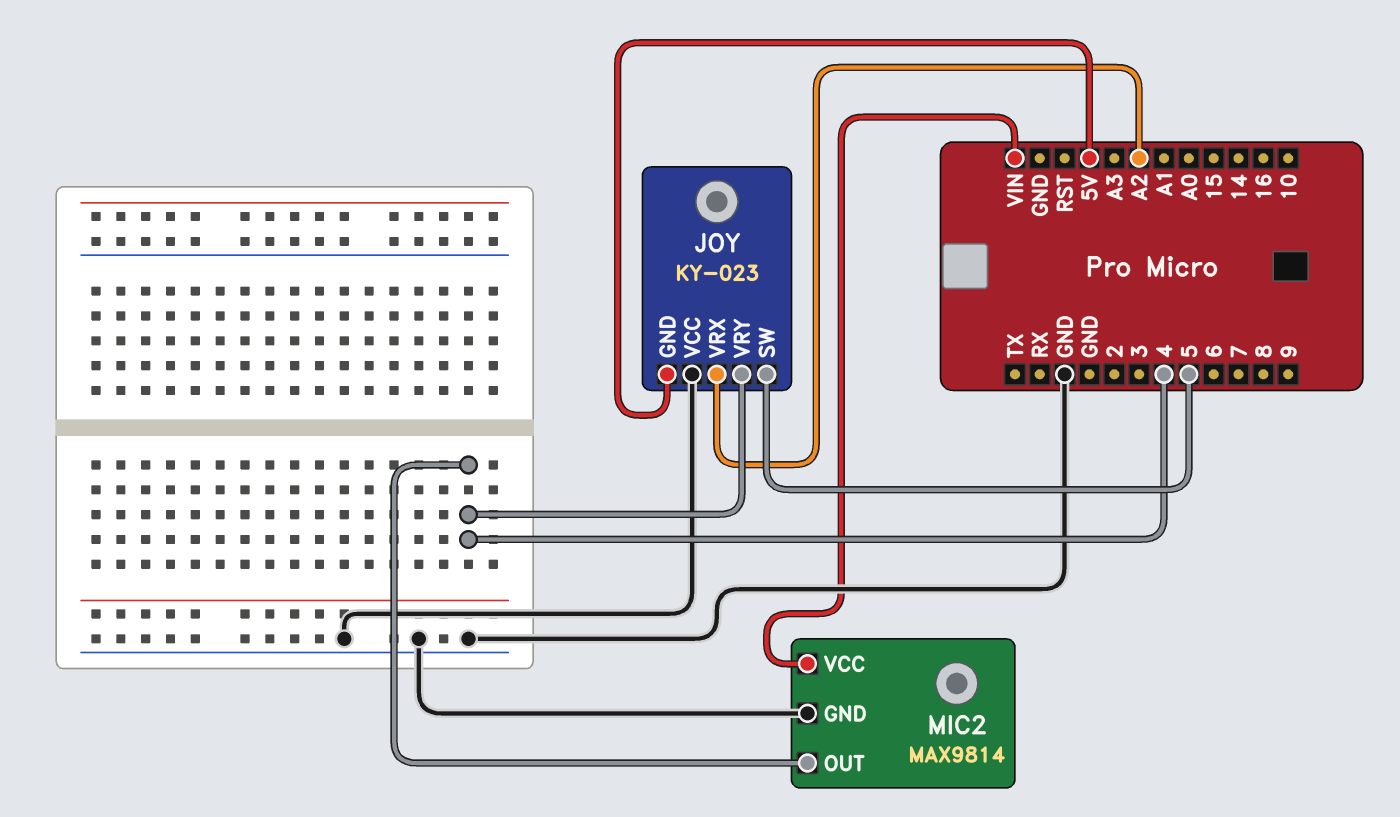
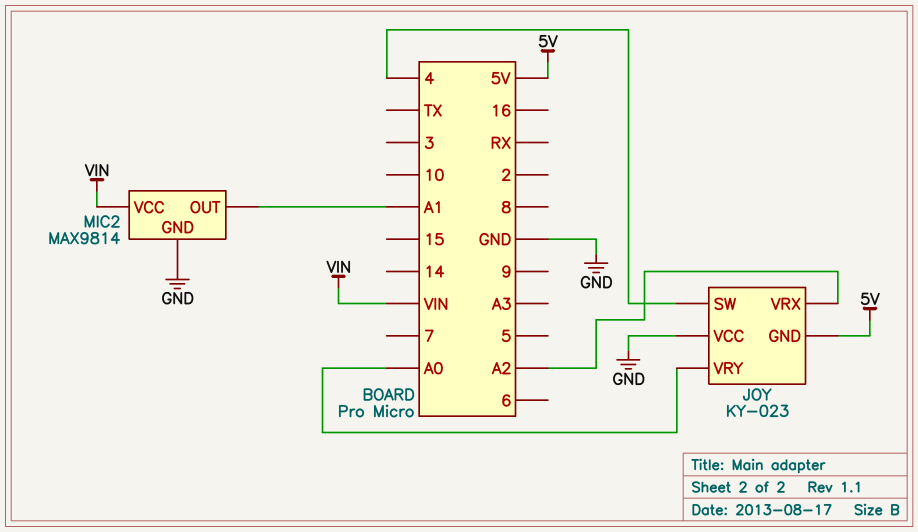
JOY pin SW: 5 -> 4
JOY pin VRY: 4 -> A0
MIC2 pin OUT: 4 -> A1

